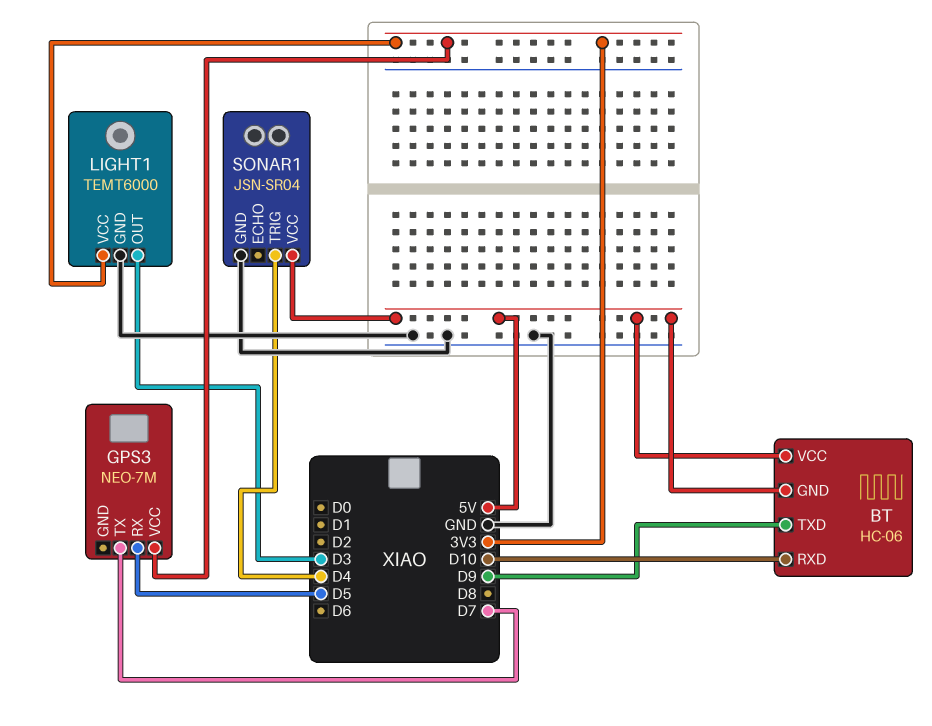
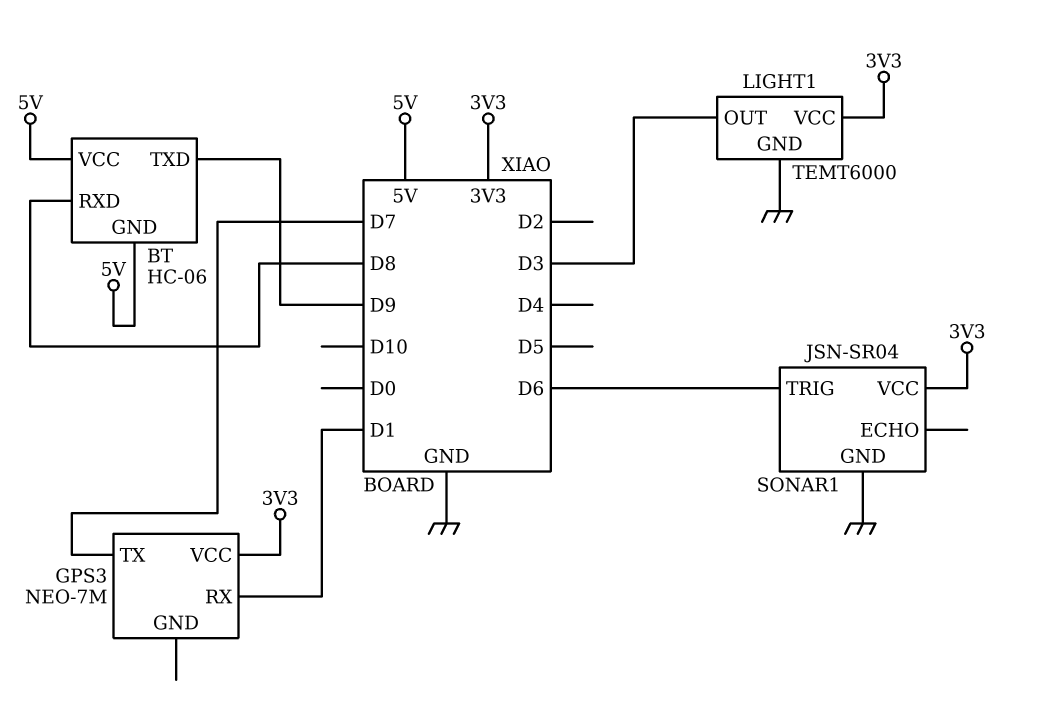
BT pin RXD: D10 -> D8
GPS3 pin RX: D5 -> D1
SONAR1 pin TRIG: D4 -> D6
SONAR1 pin VCC: 5V -> 3V3

